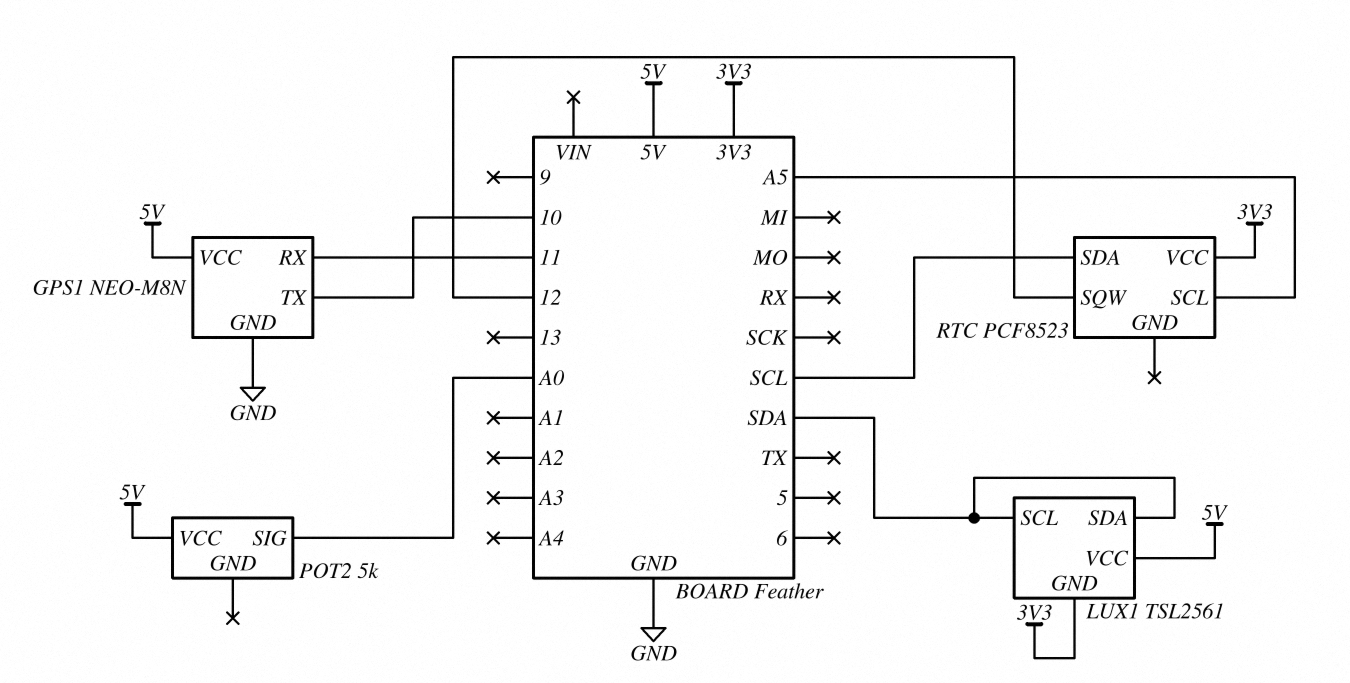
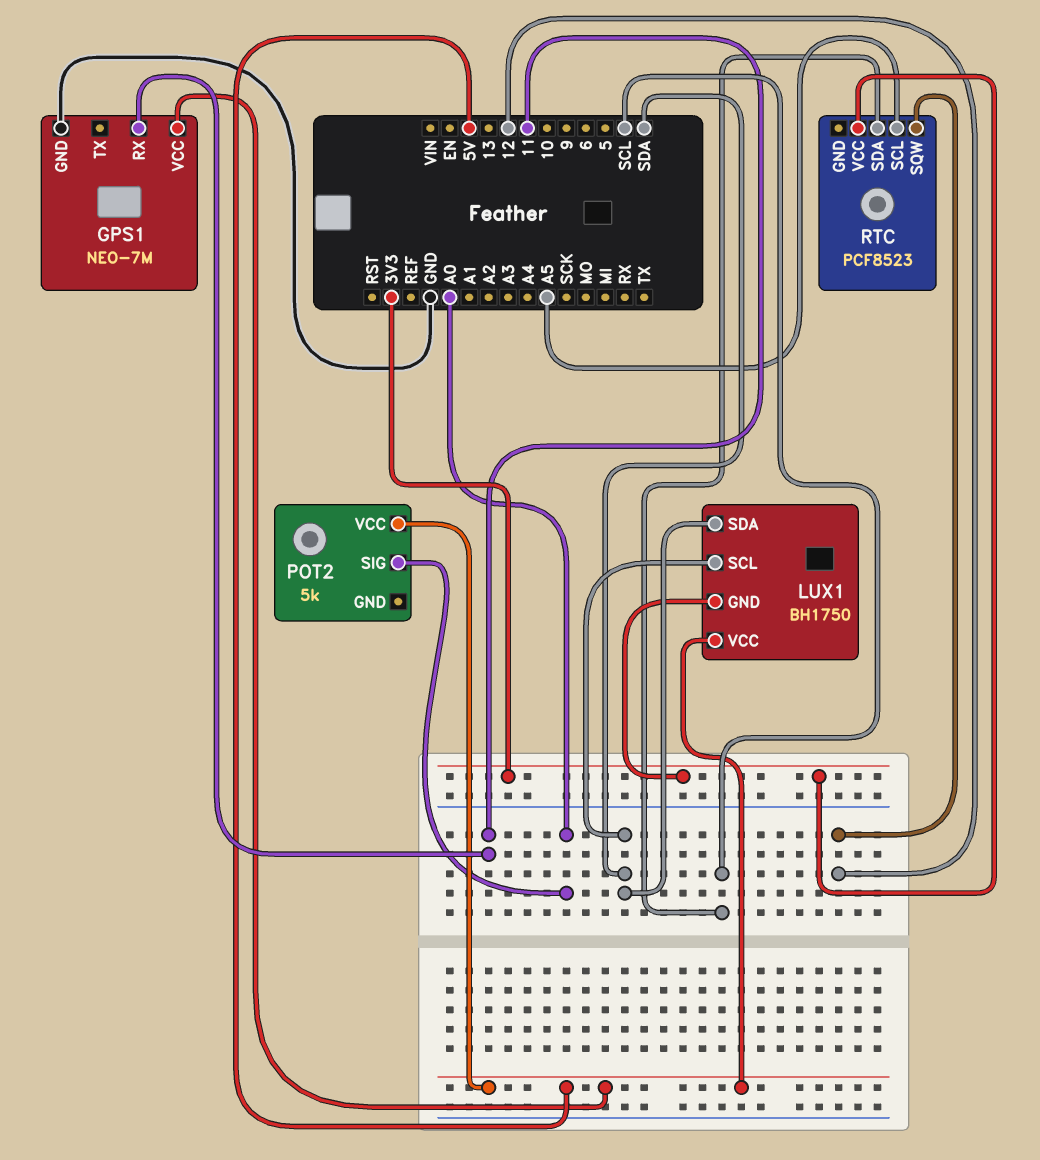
GPS1: NEO-M8N -> NEO-7M
GPS1 pin TX: 10 -> none
LUX1: TSL2561 -> BH1750

